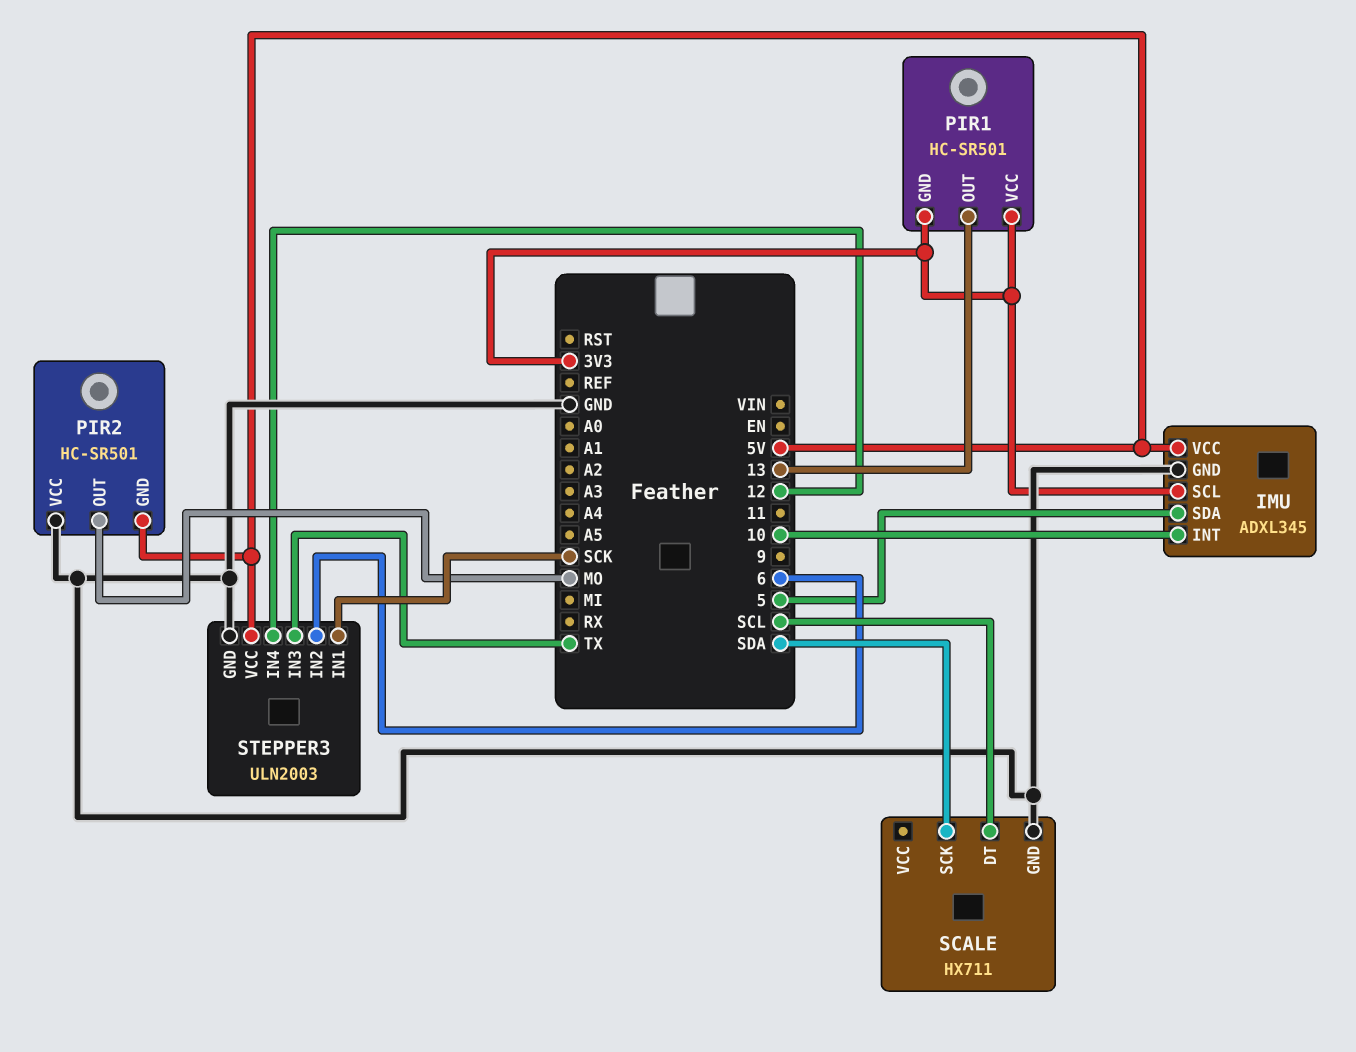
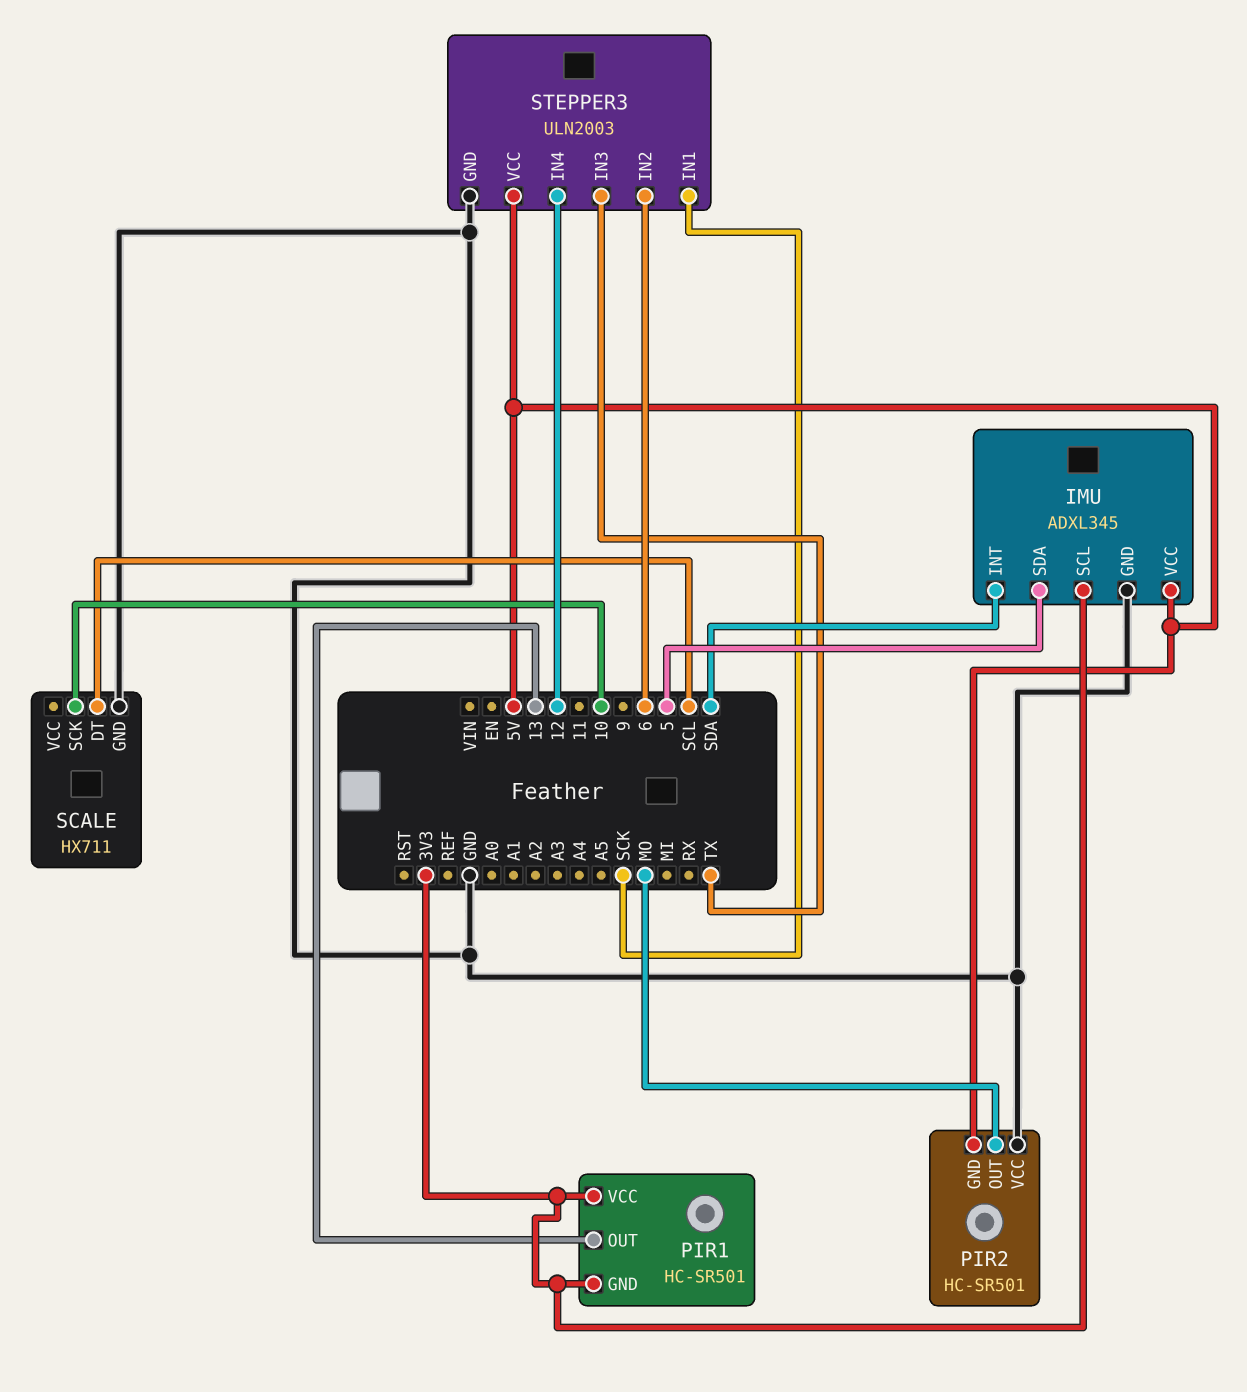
IMU pin INT: 10 -> SDA
SCALE pin SCK: SDA -> 10

